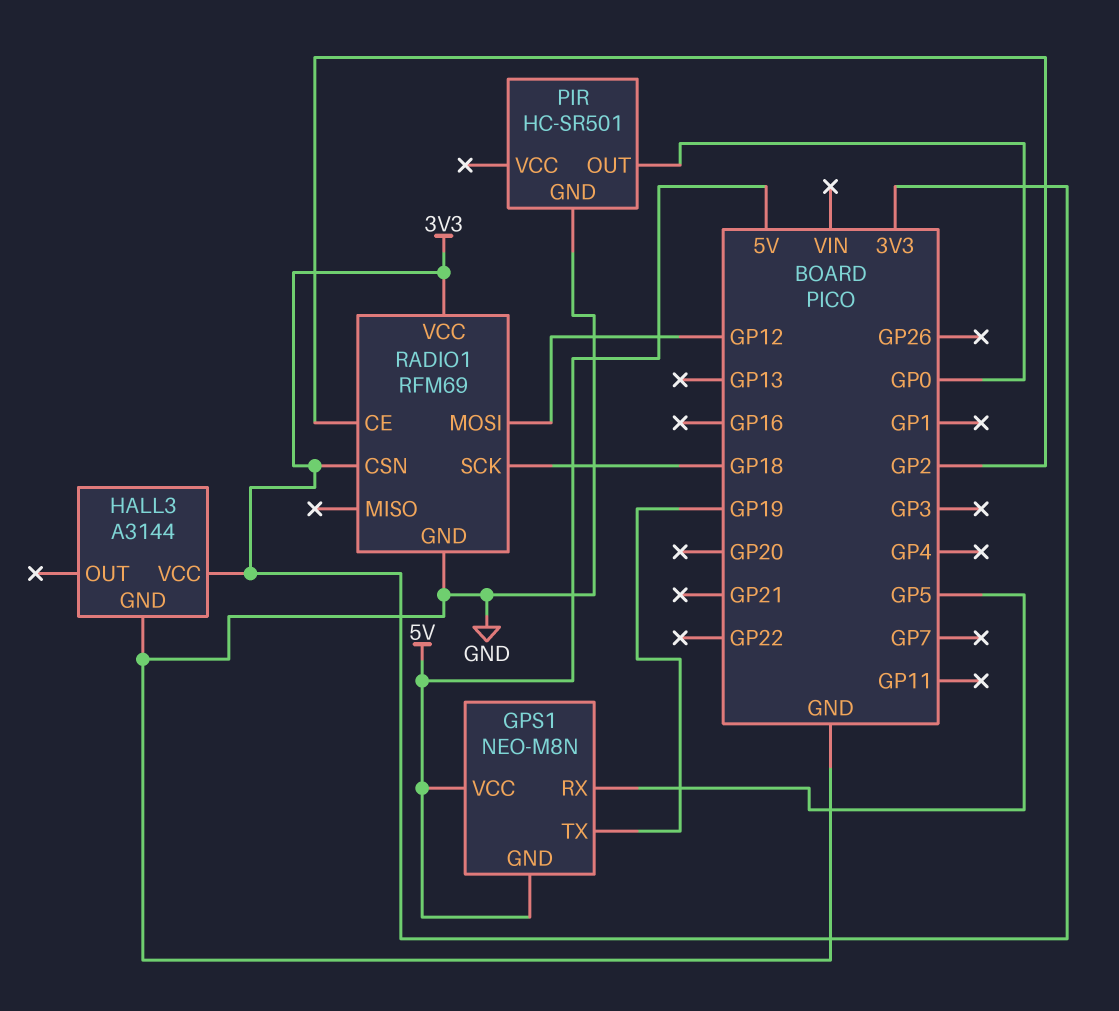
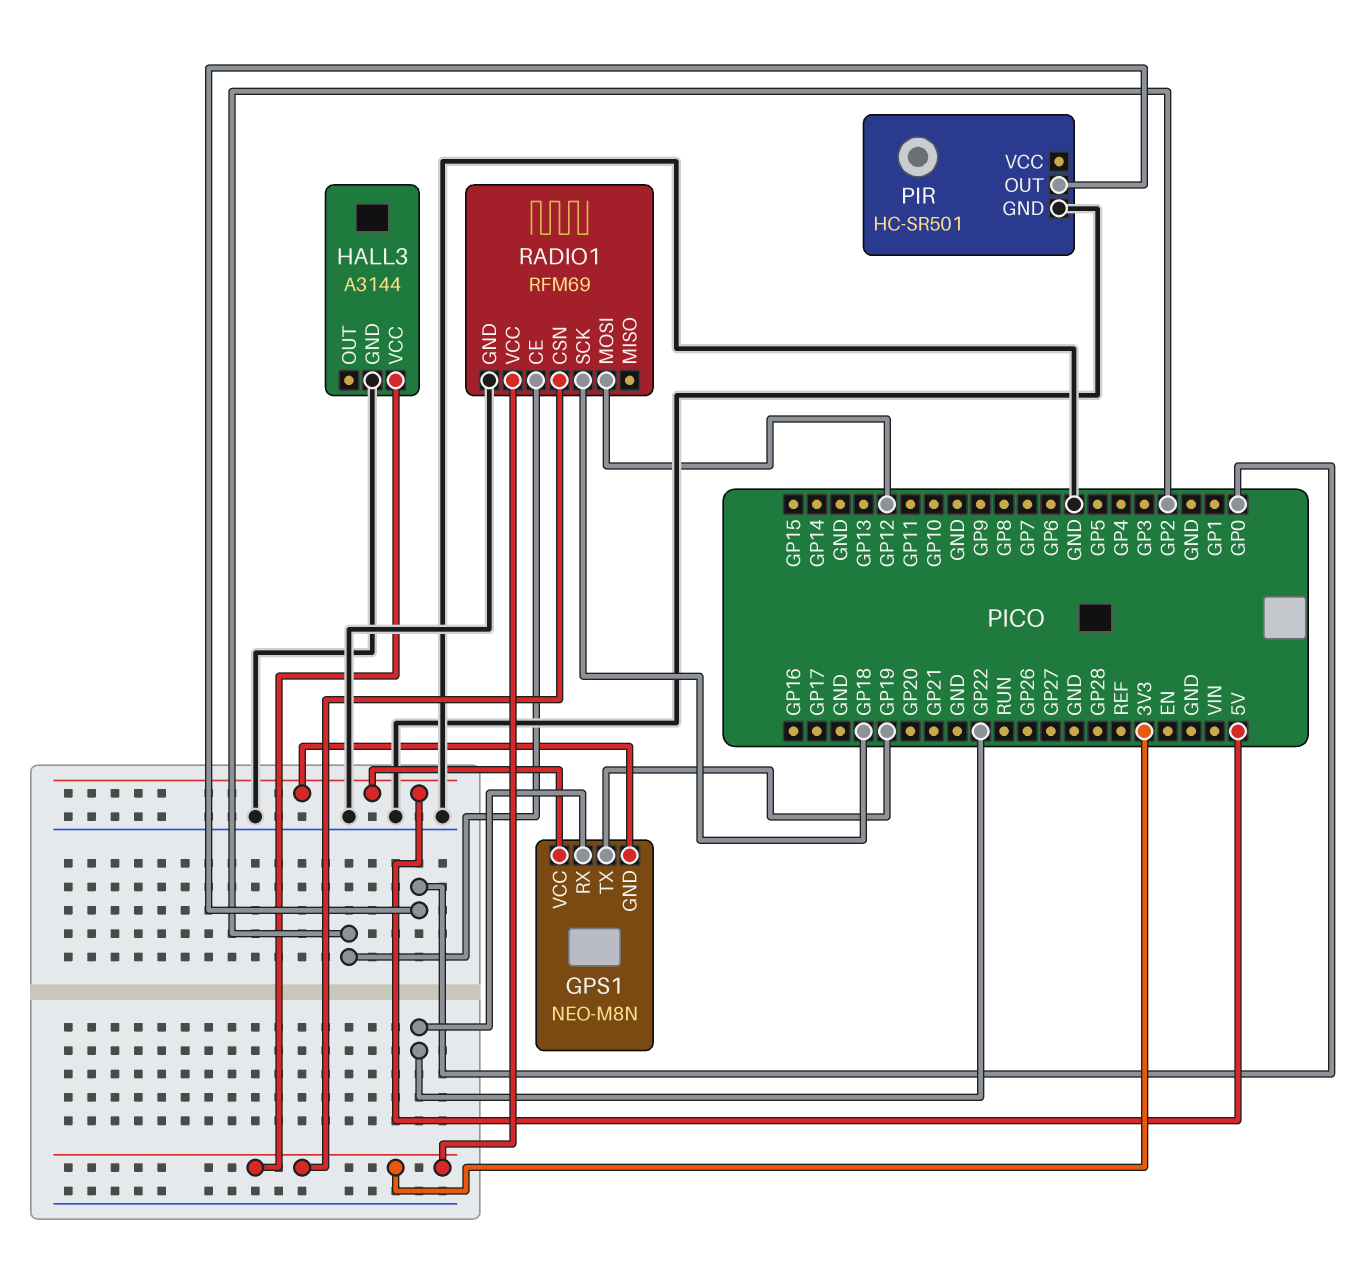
GPS1 pin RX: GP5 -> GP22

